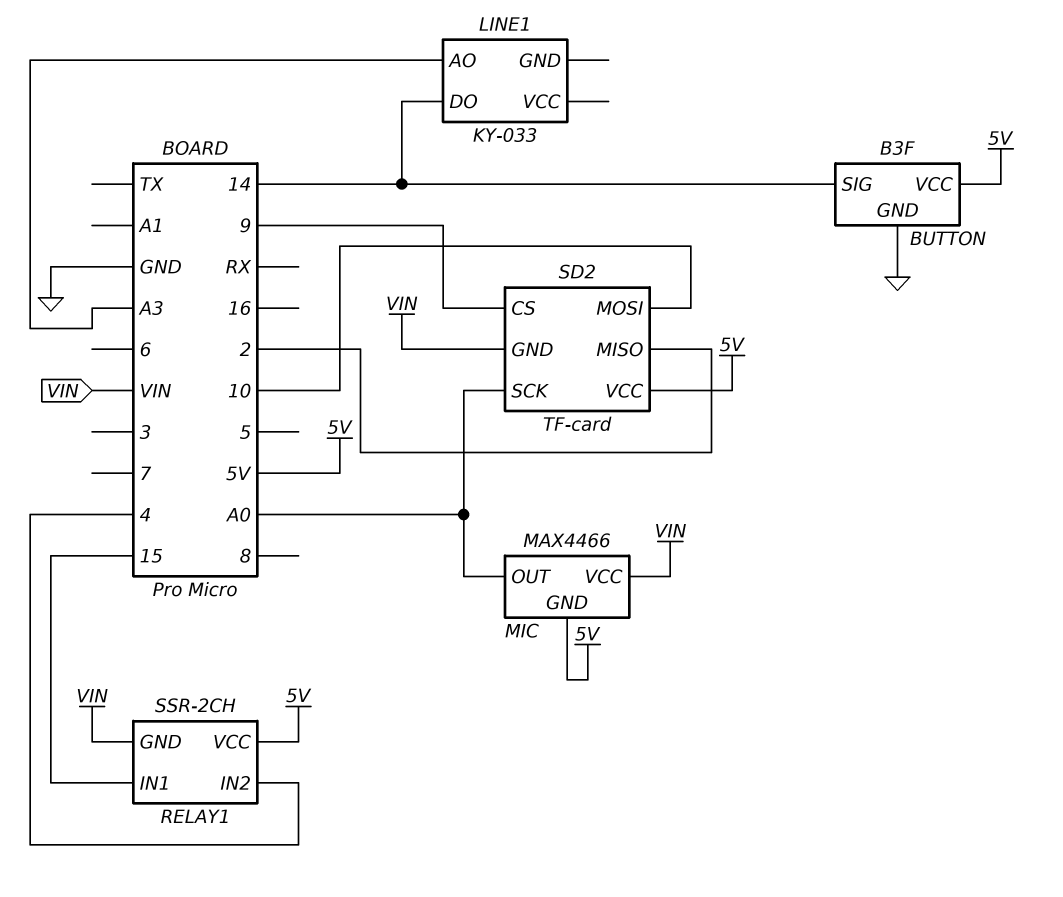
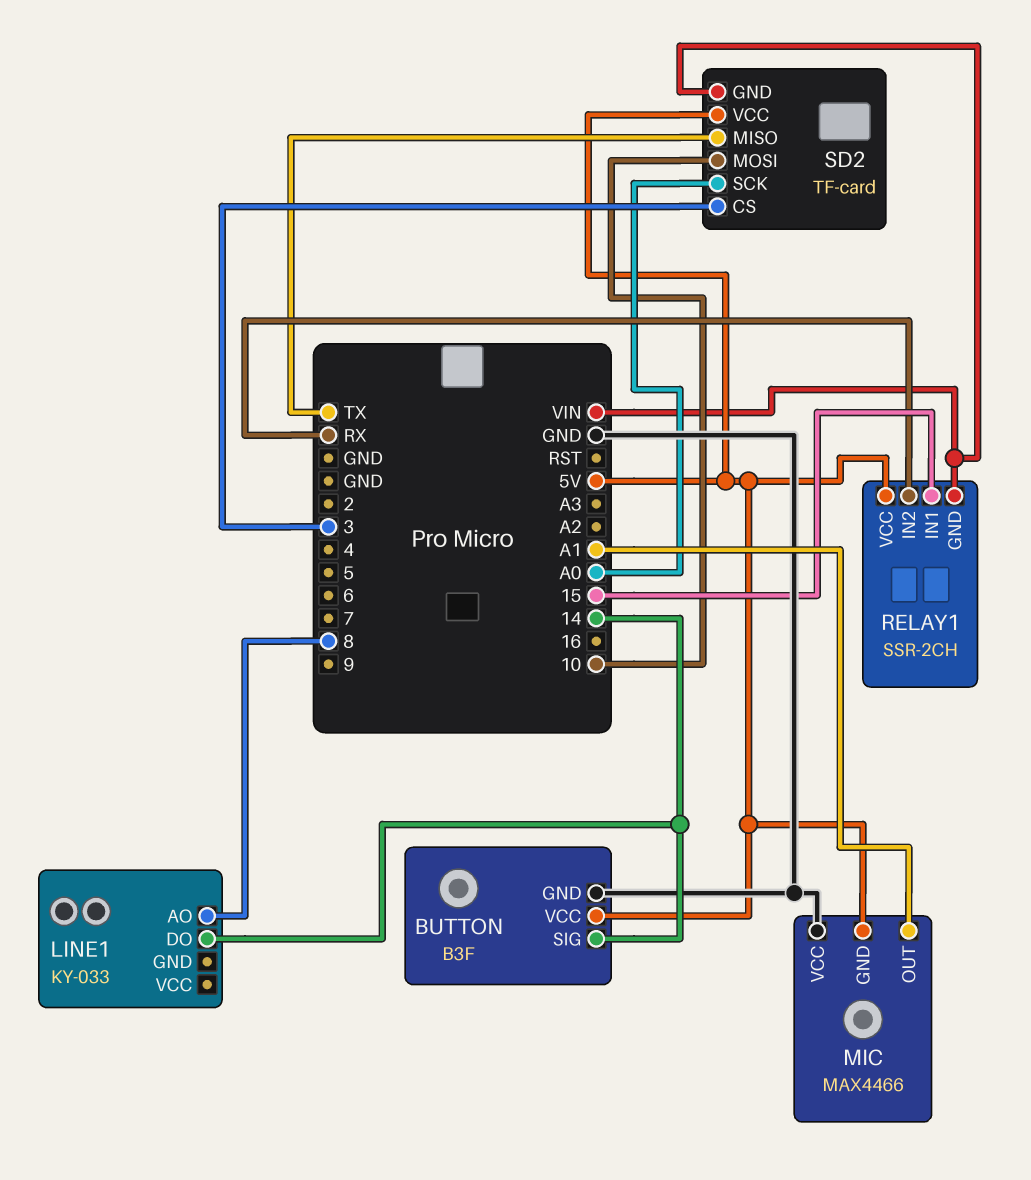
LINE1 pin AO: A3 -> 8
MIC pin OUT: A0 -> A1
MIC pin VCC: VIN -> GND
RELAY1 pin IN2: 4 -> RX
SD2 pin CS: 9 -> 3
SD2 pin MISO: 2 -> TX

